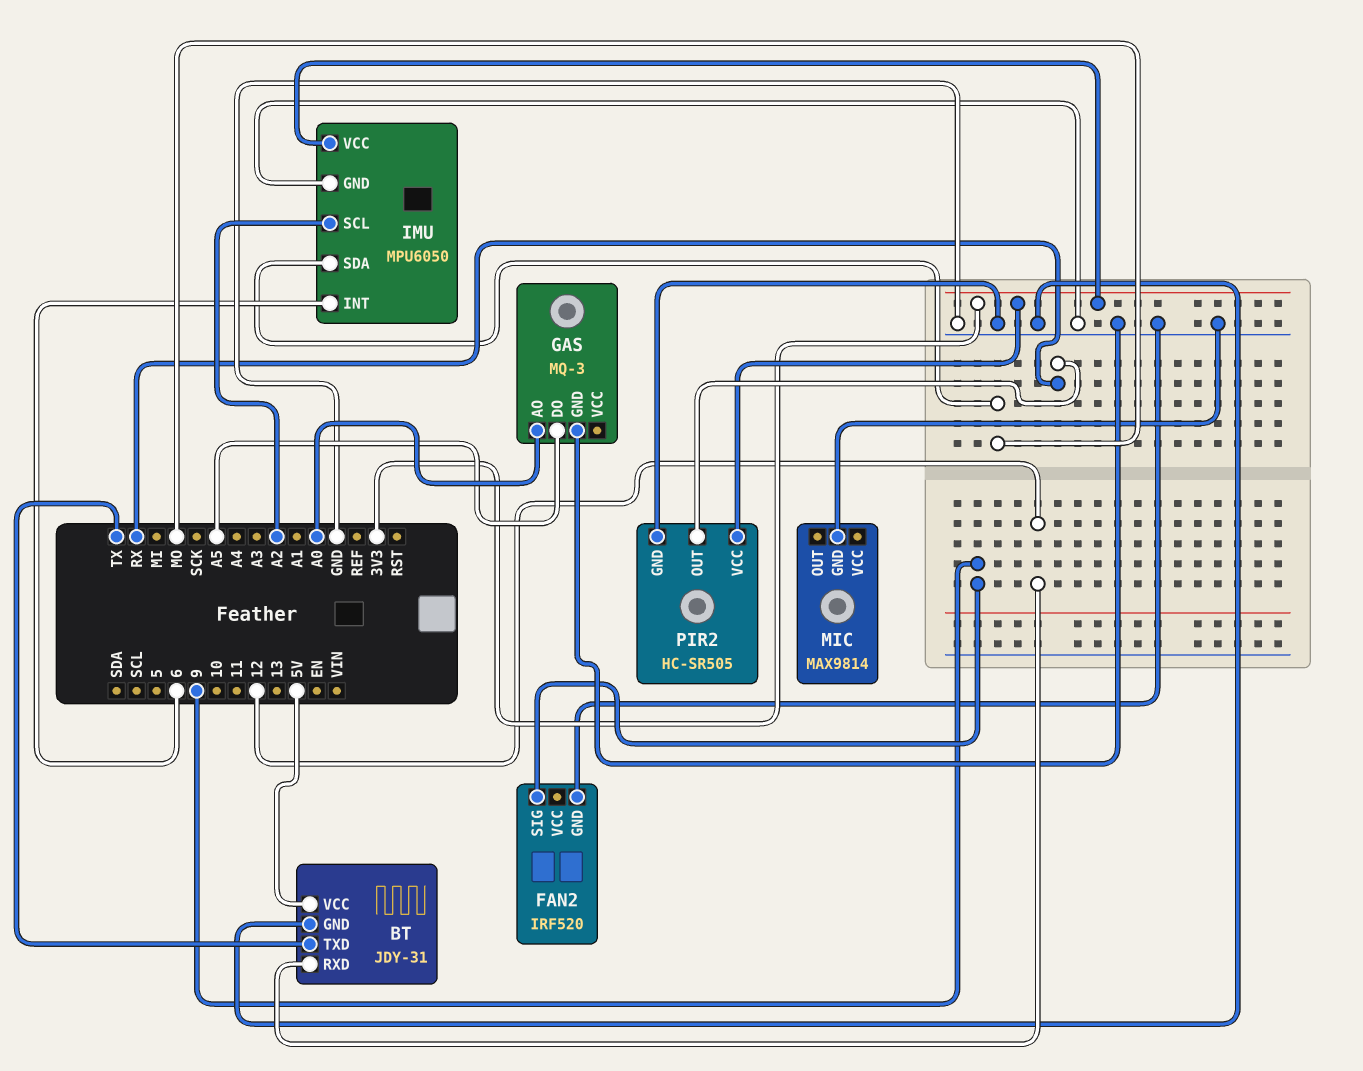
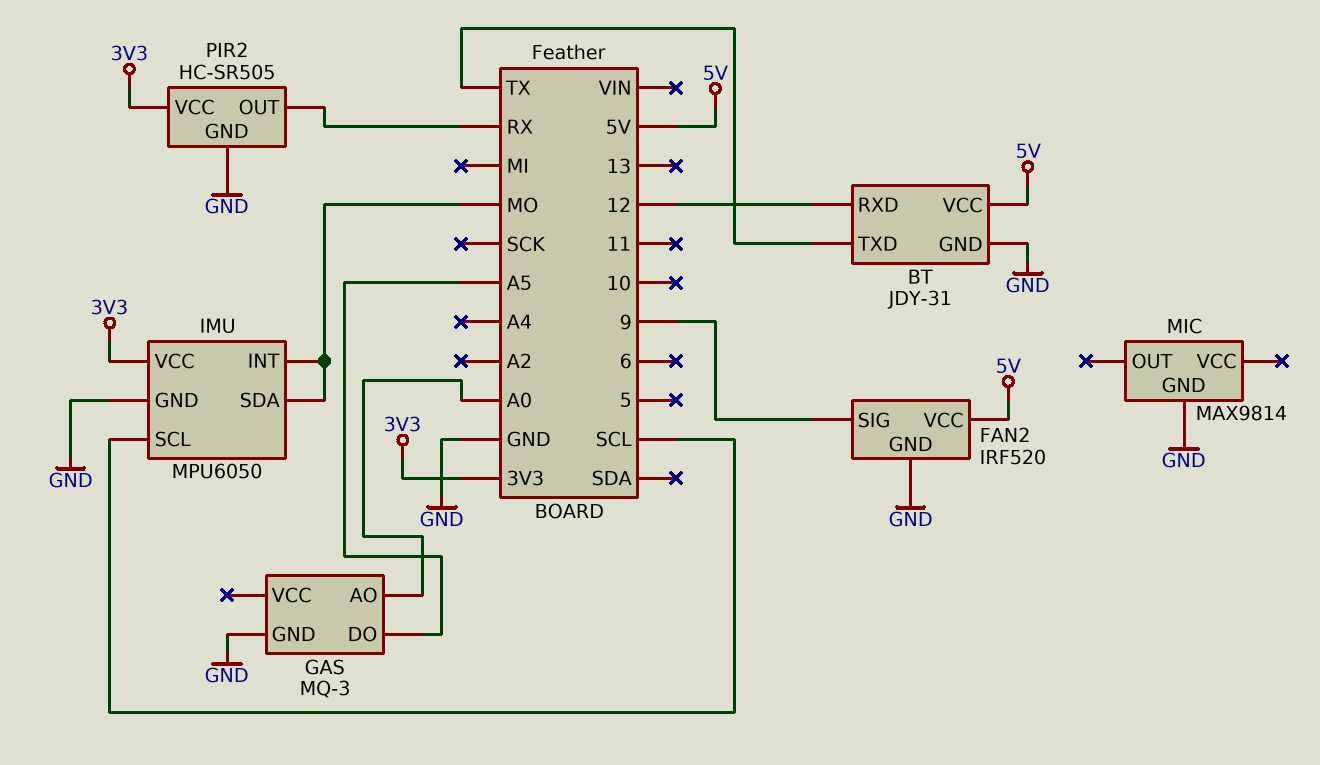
FAN2 pin VCC: none -> 5V
IMU pin INT: 6 -> MO
IMU pin SCL: A2 -> SCL

